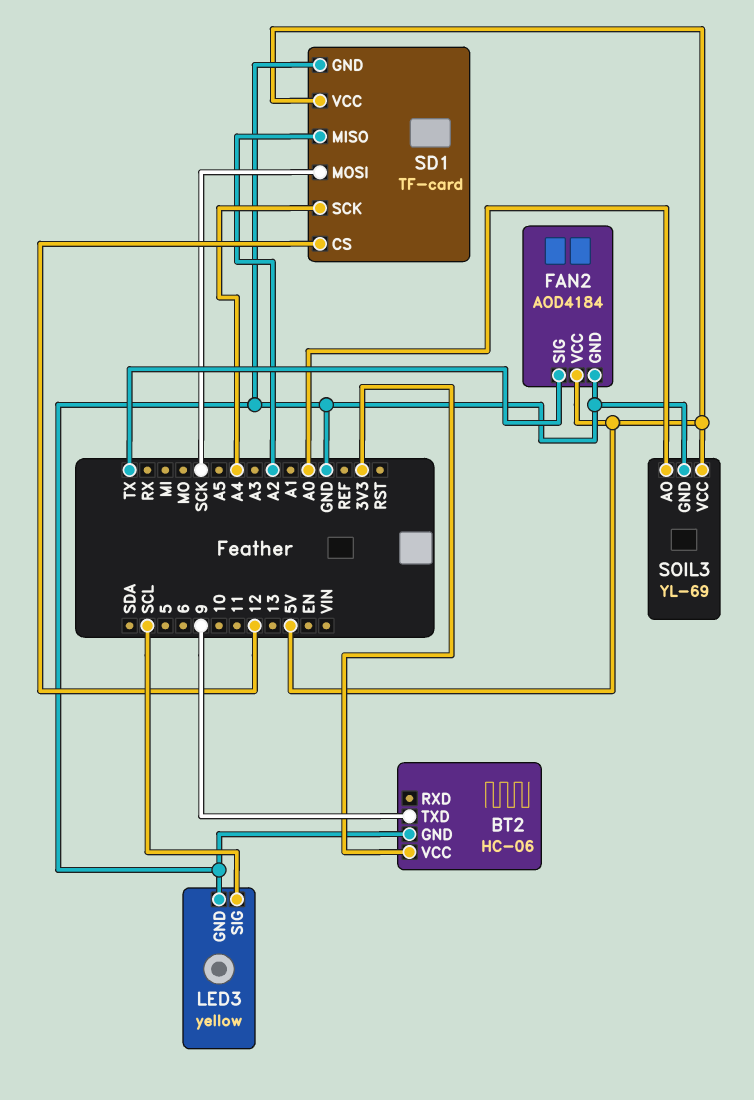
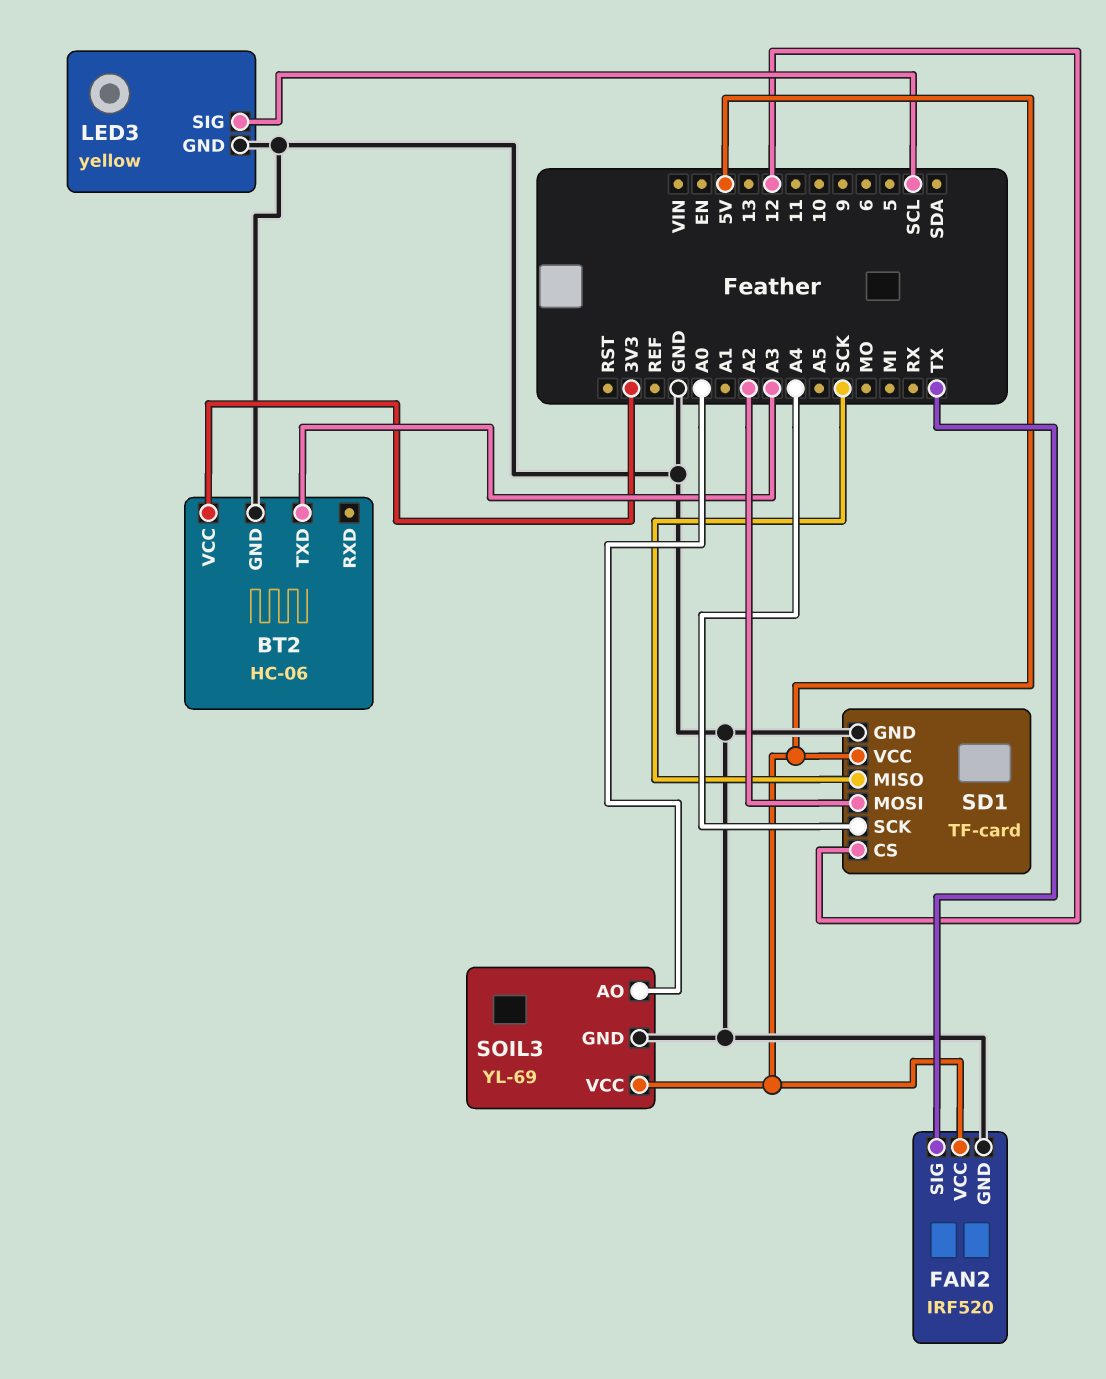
BT2 pin TXD: 9 -> A3
FAN2: AOD4184 -> IRF520
SD1 pin MISO: A2 -> SCK
SD1 pin MOSI: SCK -> A2

